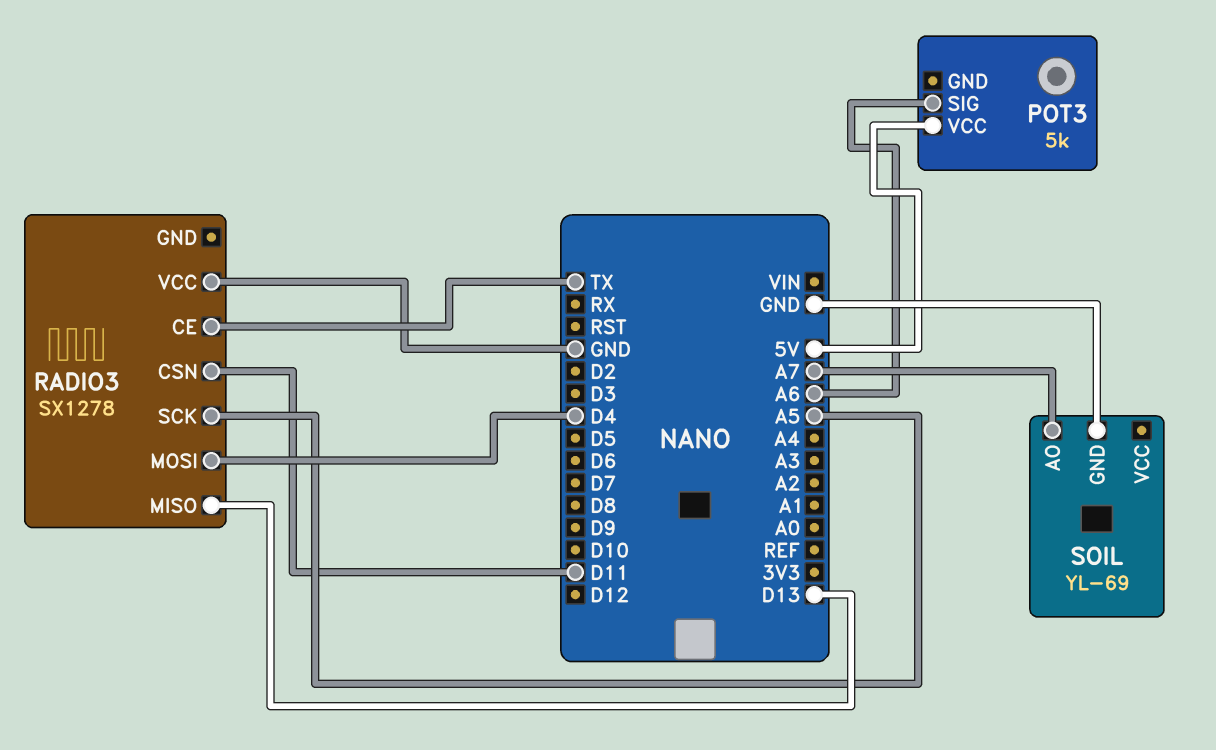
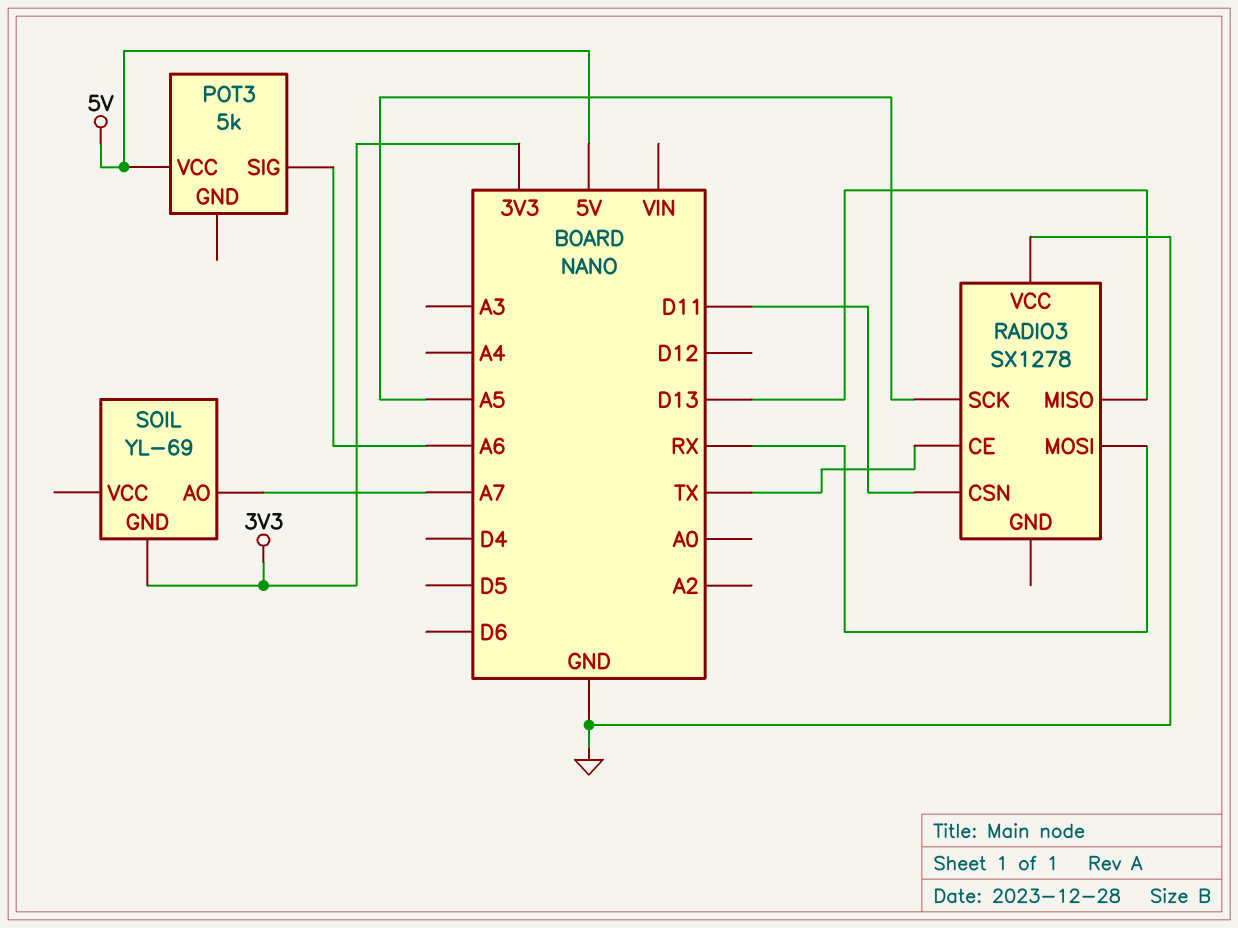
RADIO3 pin MOSI: D4 -> RX
SOIL pin GND: GND -> 3V3

